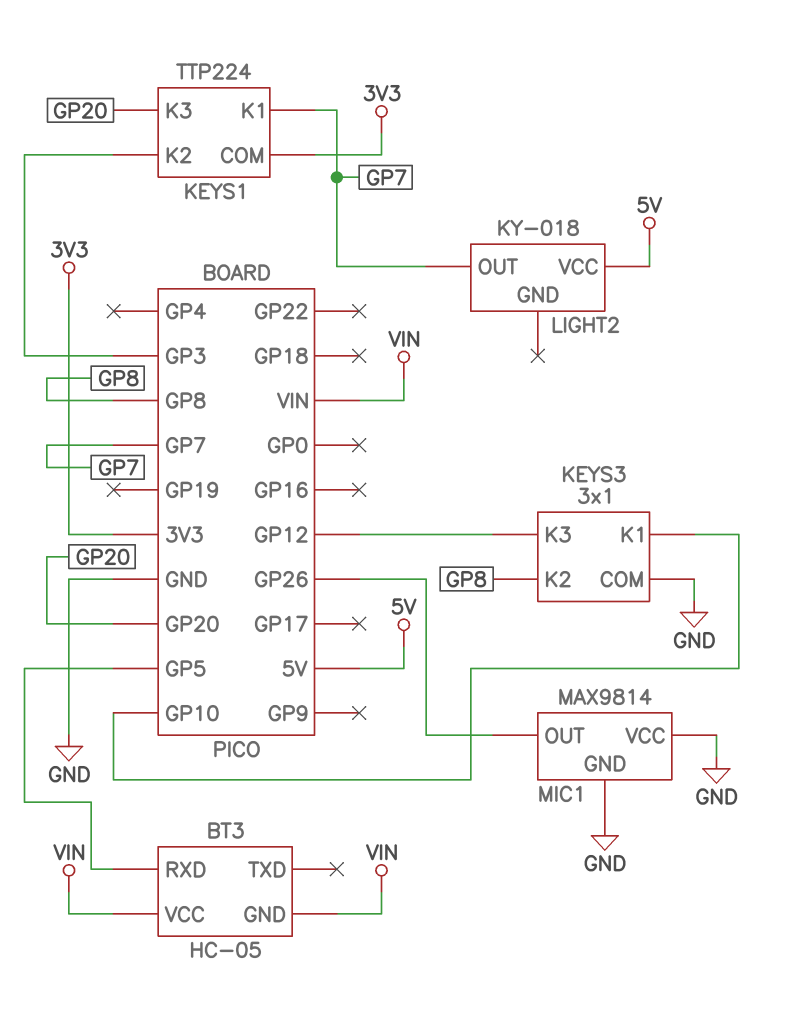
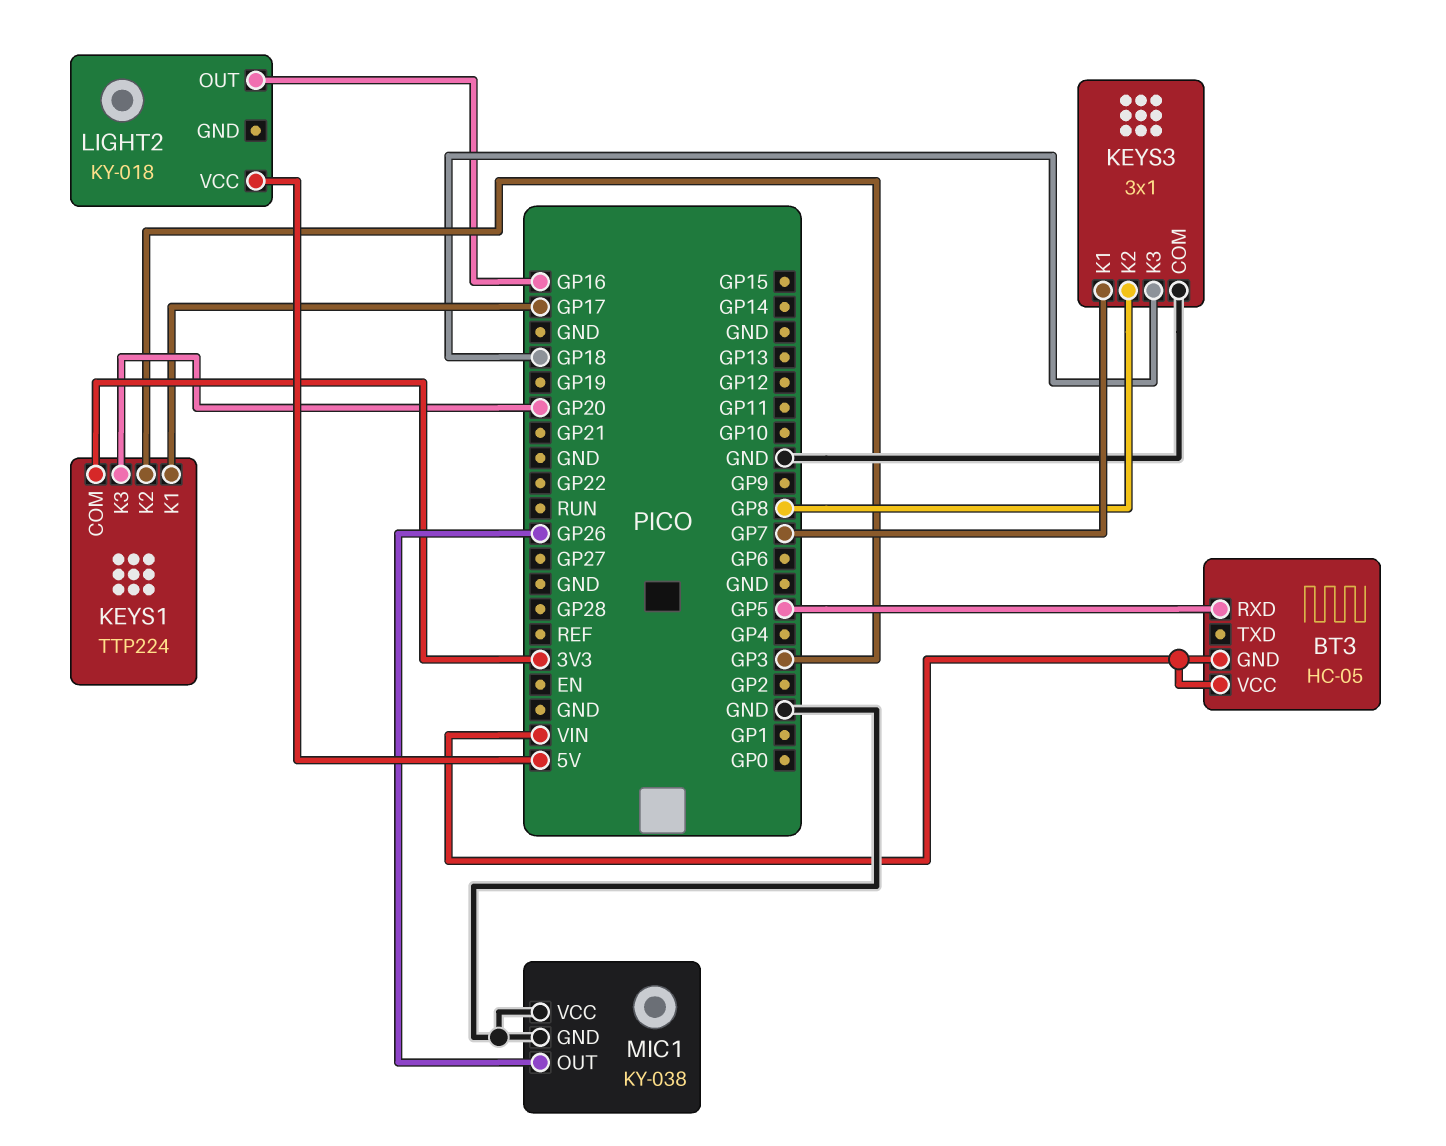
KEYS1 pin K1: GP7 -> GP17
KEYS3 pin K1: GP10 -> GP7
KEYS3 pin K3: GP12 -> GP18
LIGHT2 pin OUT: GP7 -> GP16
MIC1: MAX9814 -> KY-038

